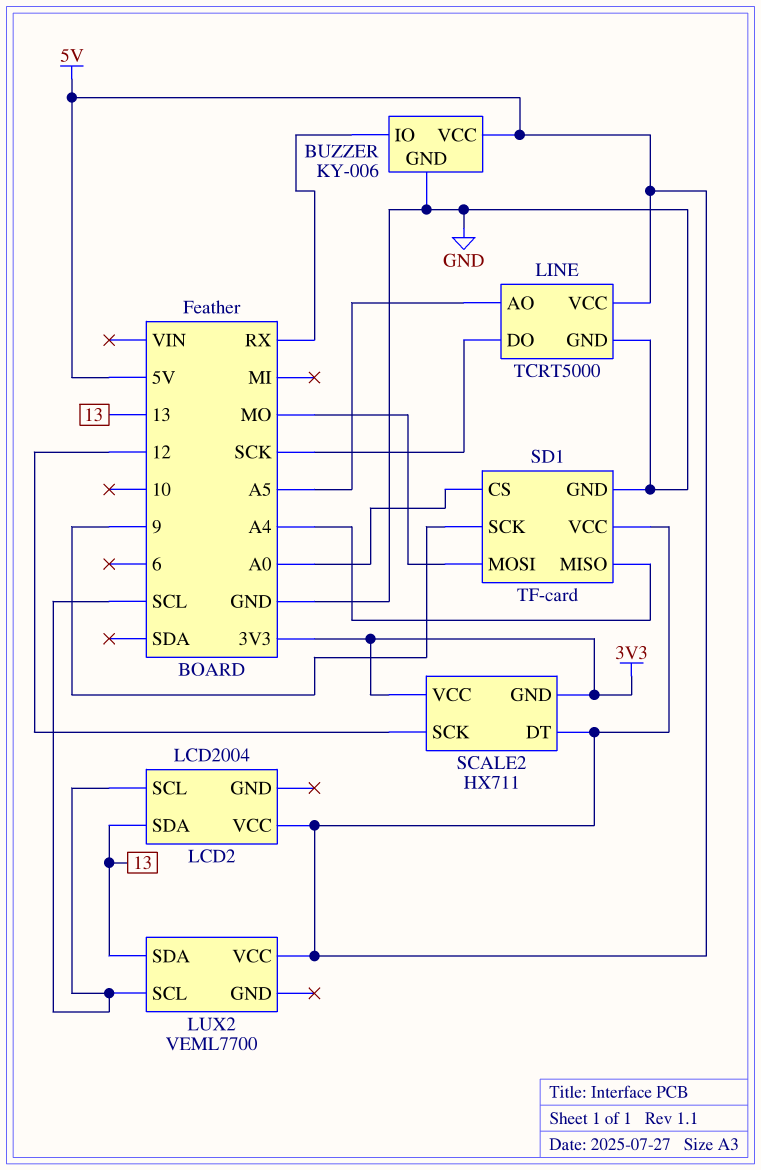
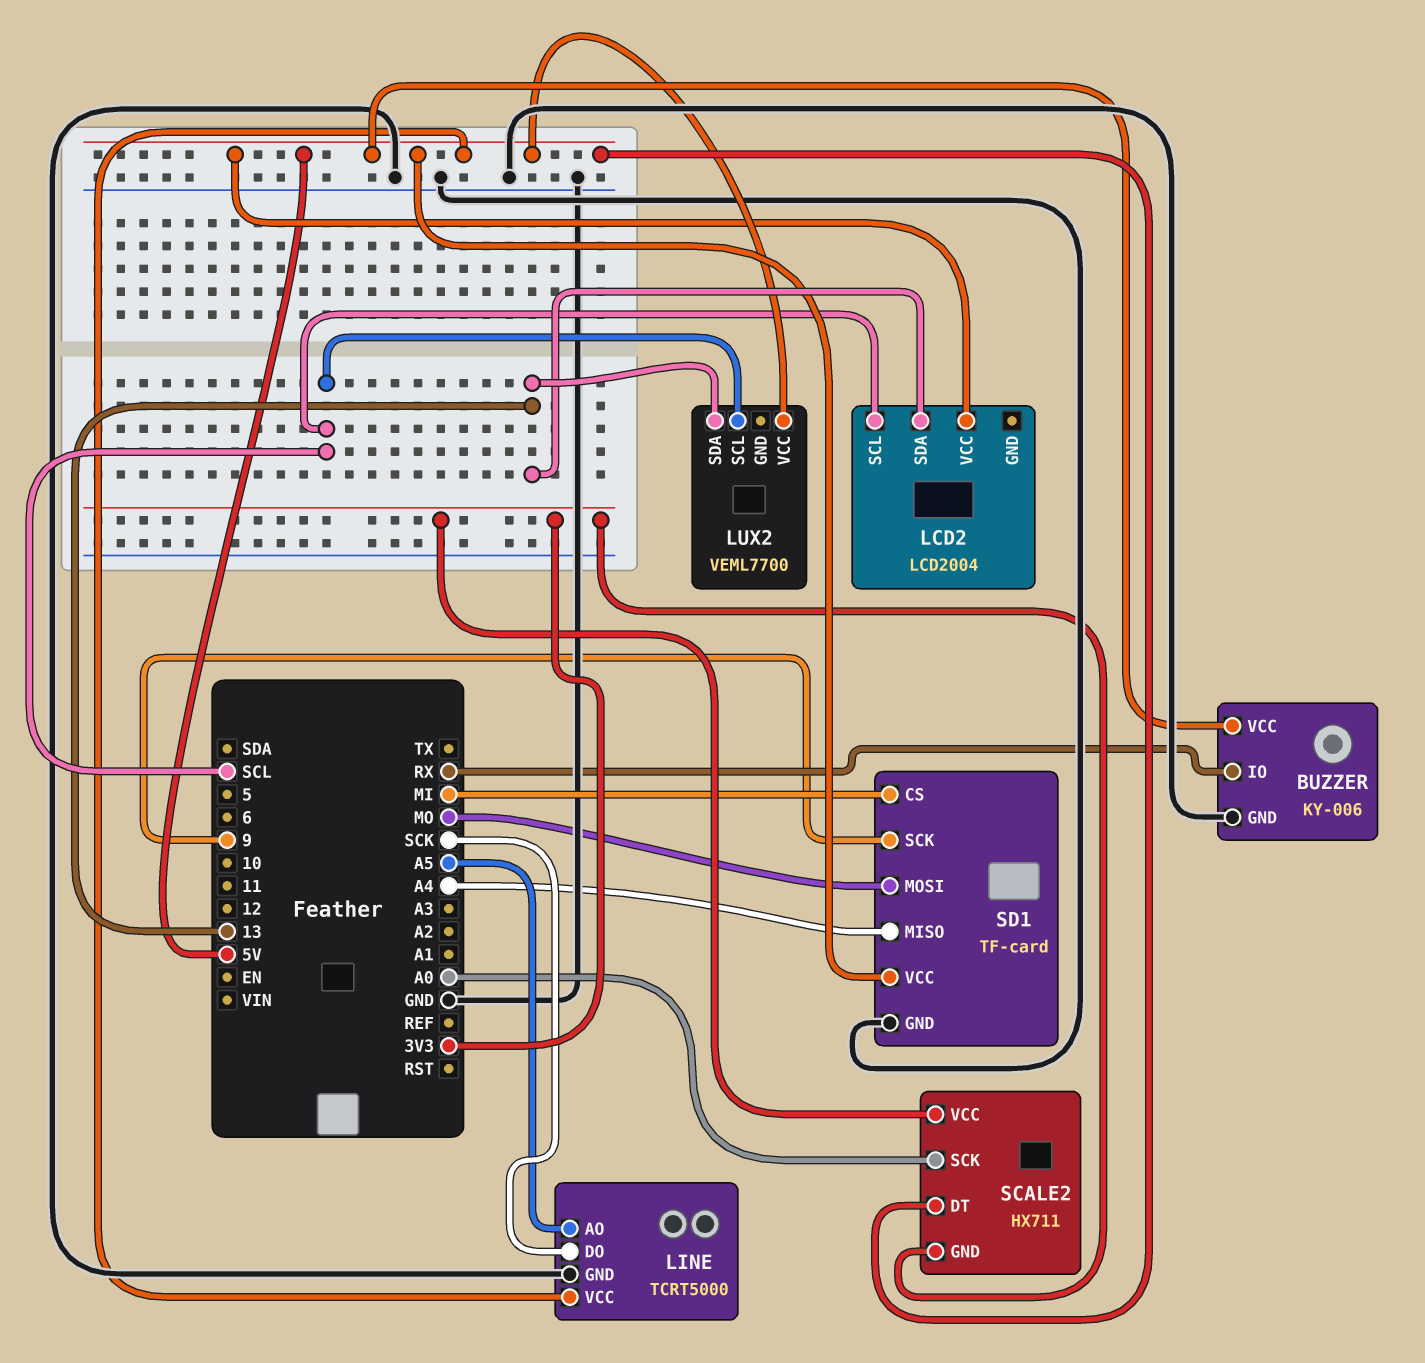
SCALE2 pin SCK: 12 -> A0
SD1 pin CS: A0 -> MI

